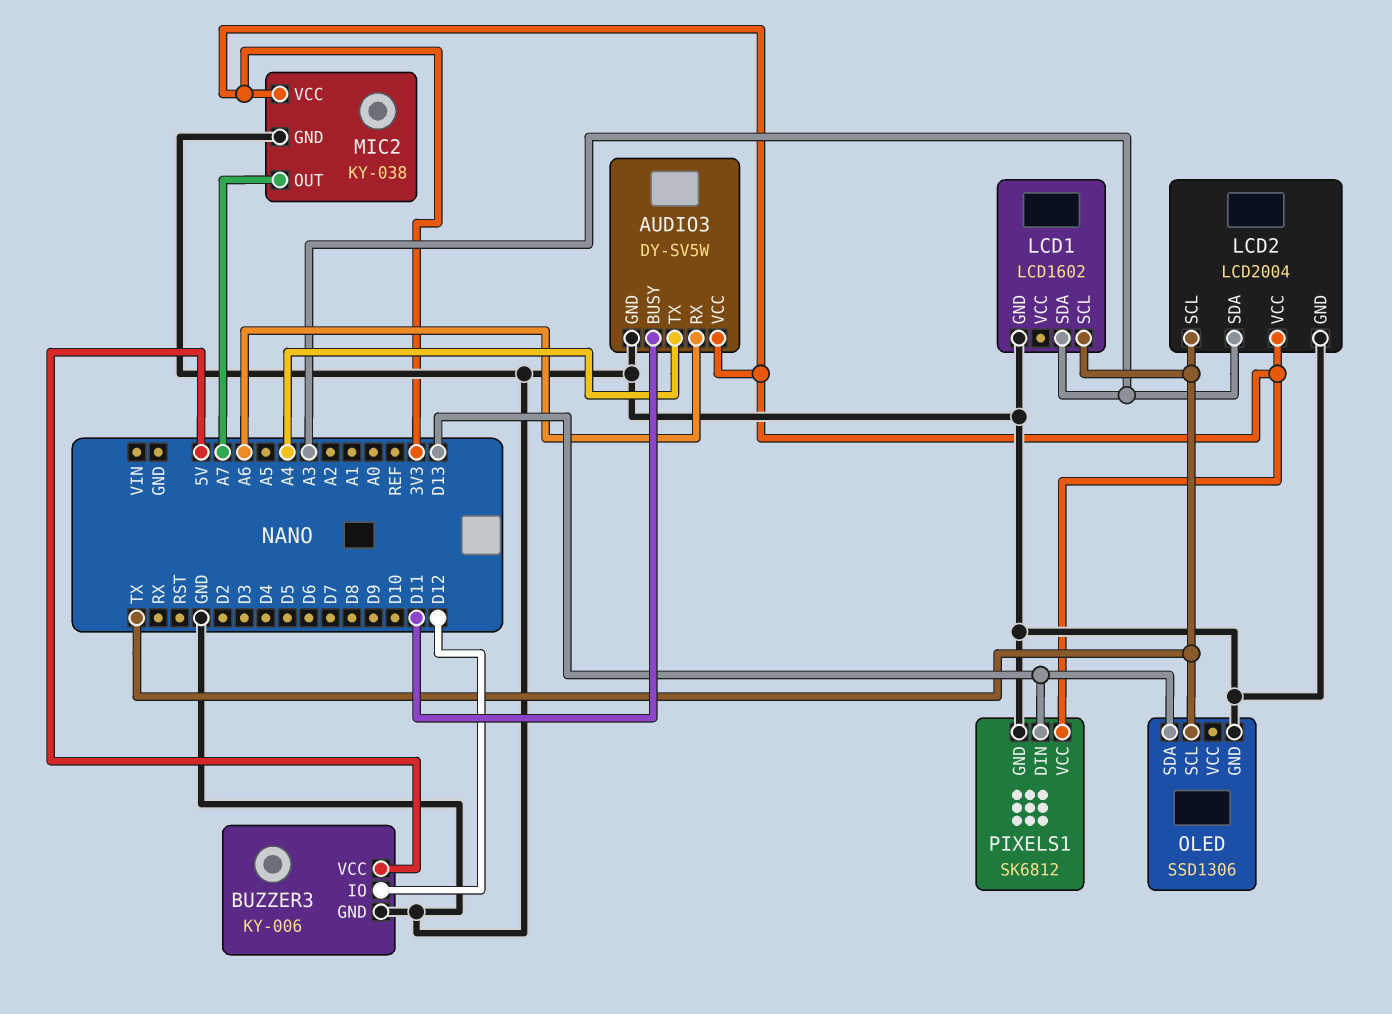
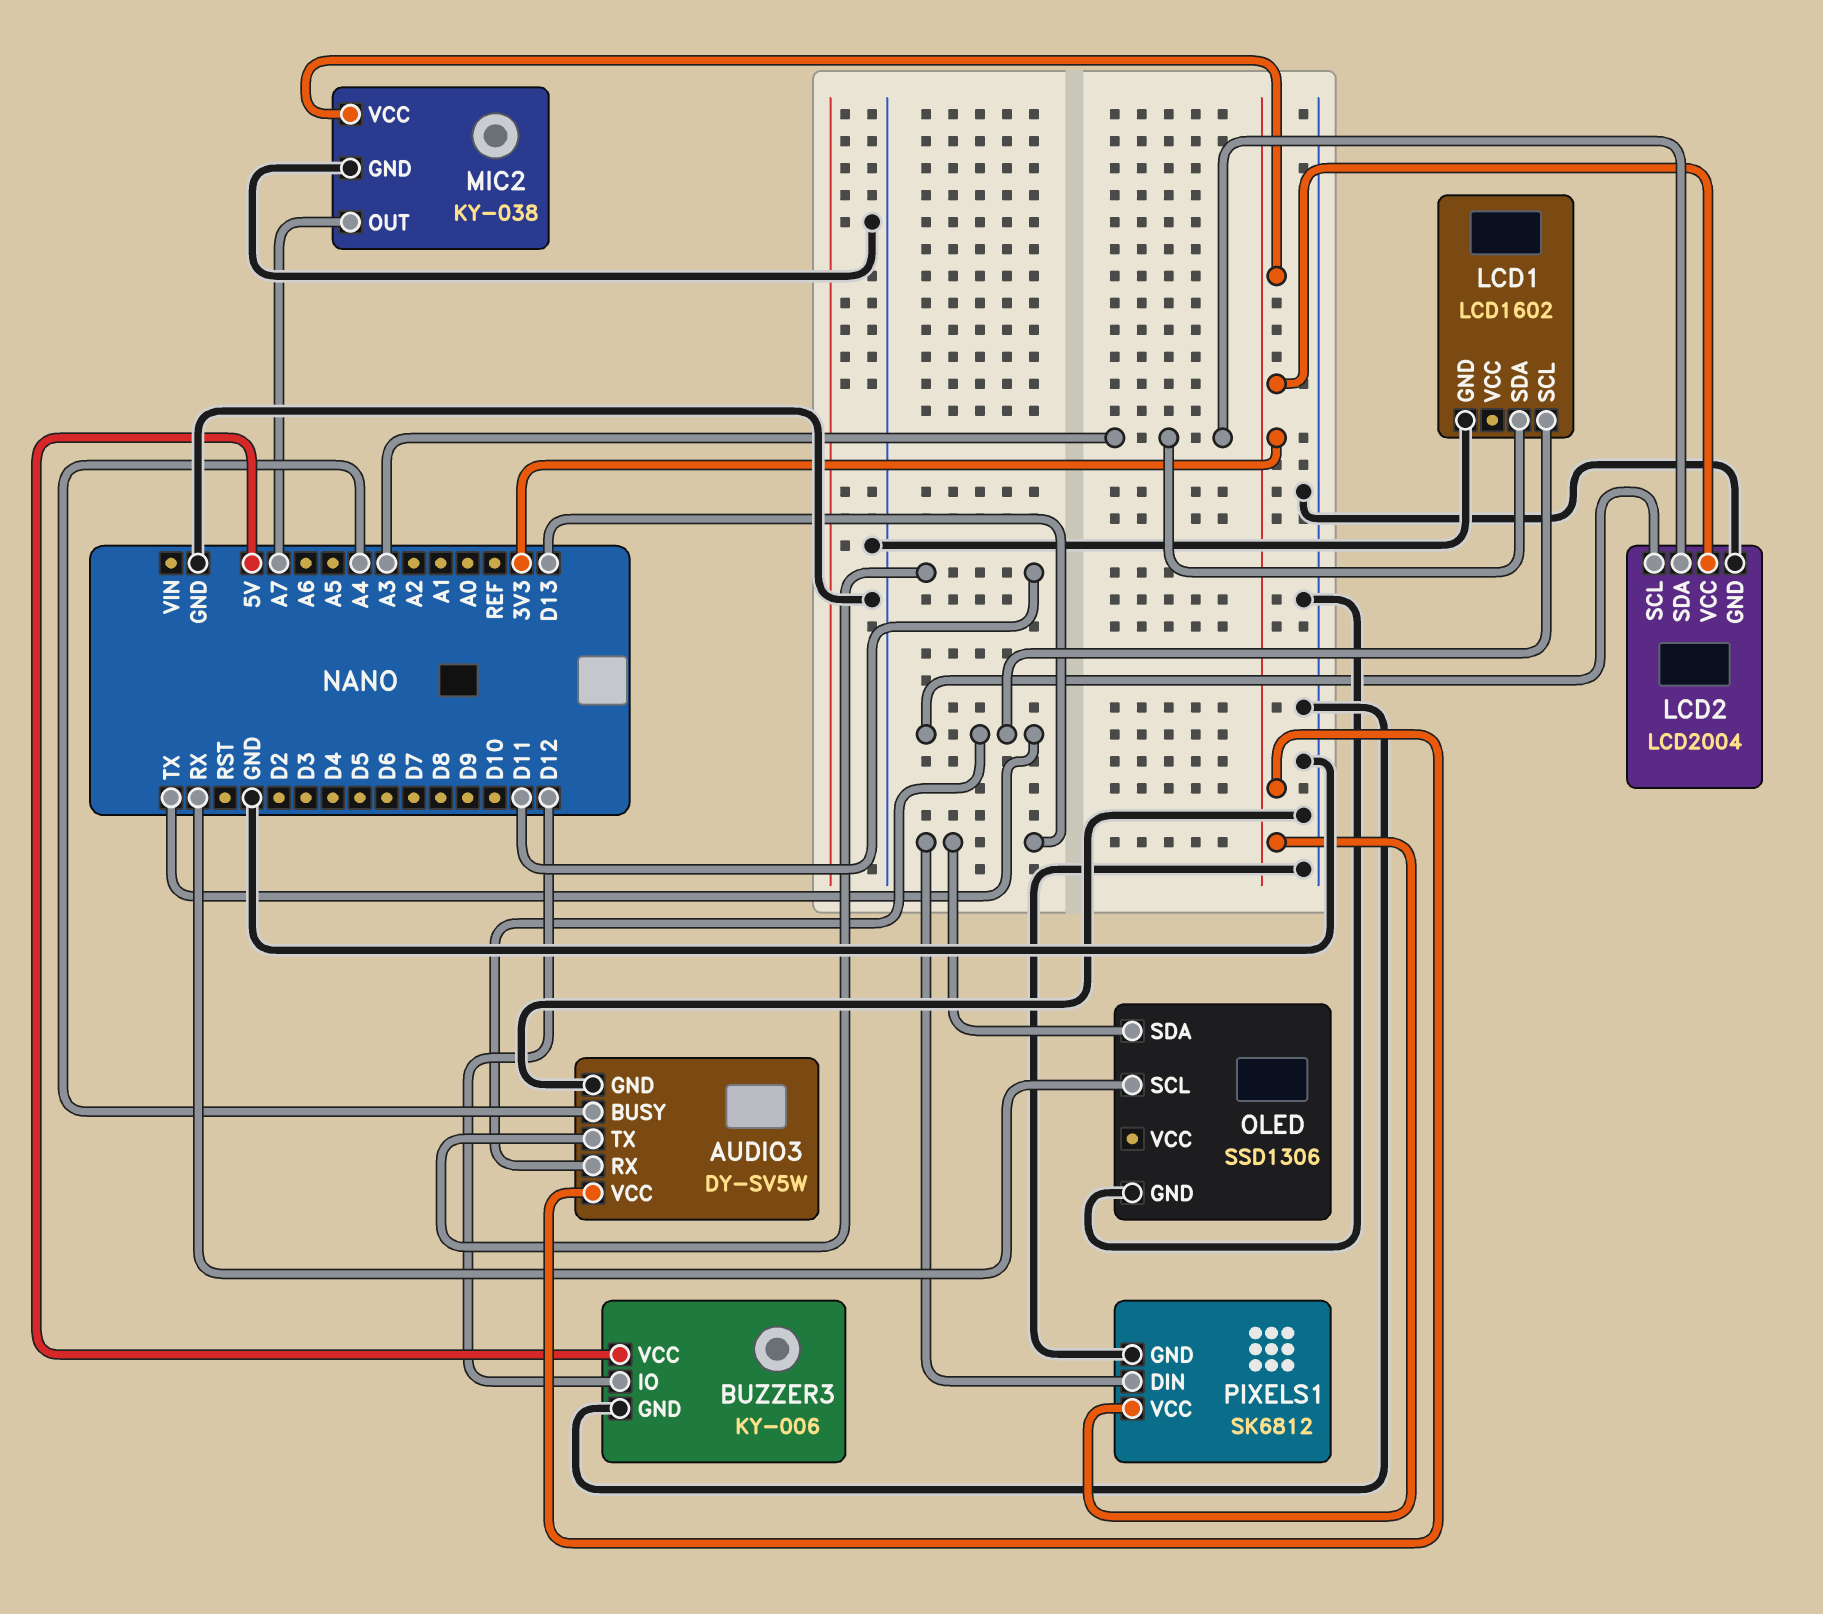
AUDIO3 pin BUSY: D11 -> A4
AUDIO3 pin RX: A6 -> TX
AUDIO3 pin TX: A4 -> D11
OLED pin SCL: TX -> RX

